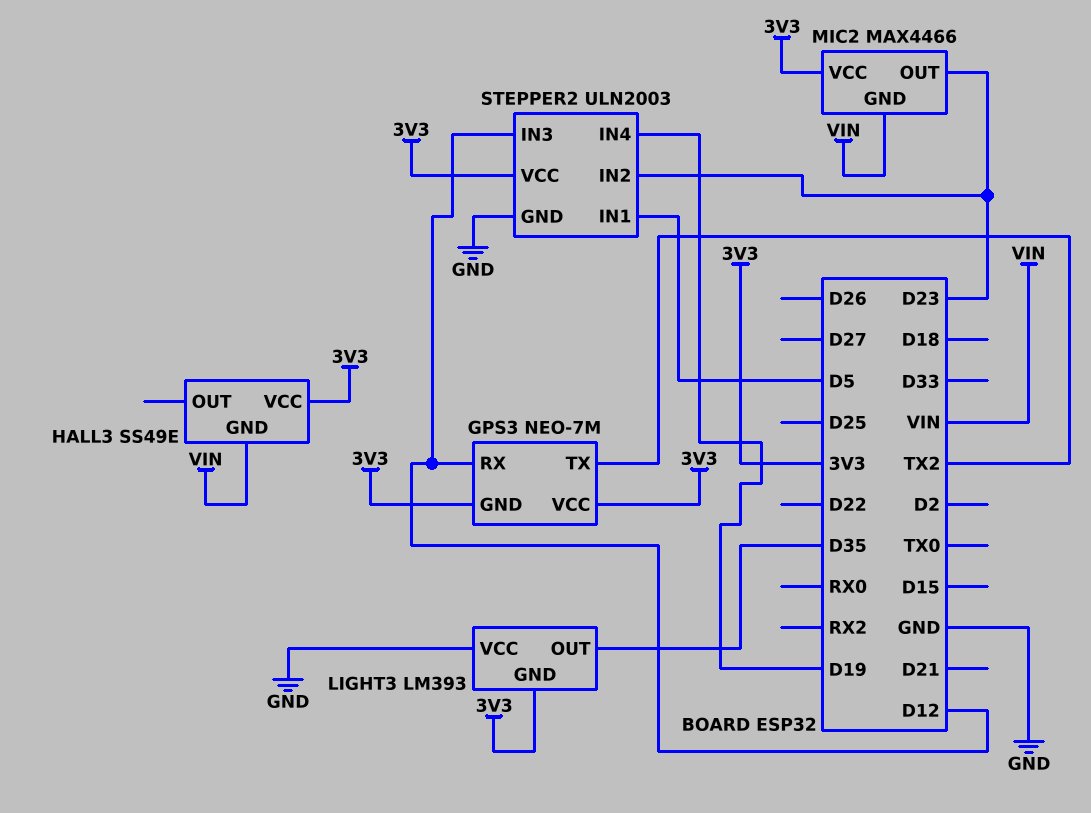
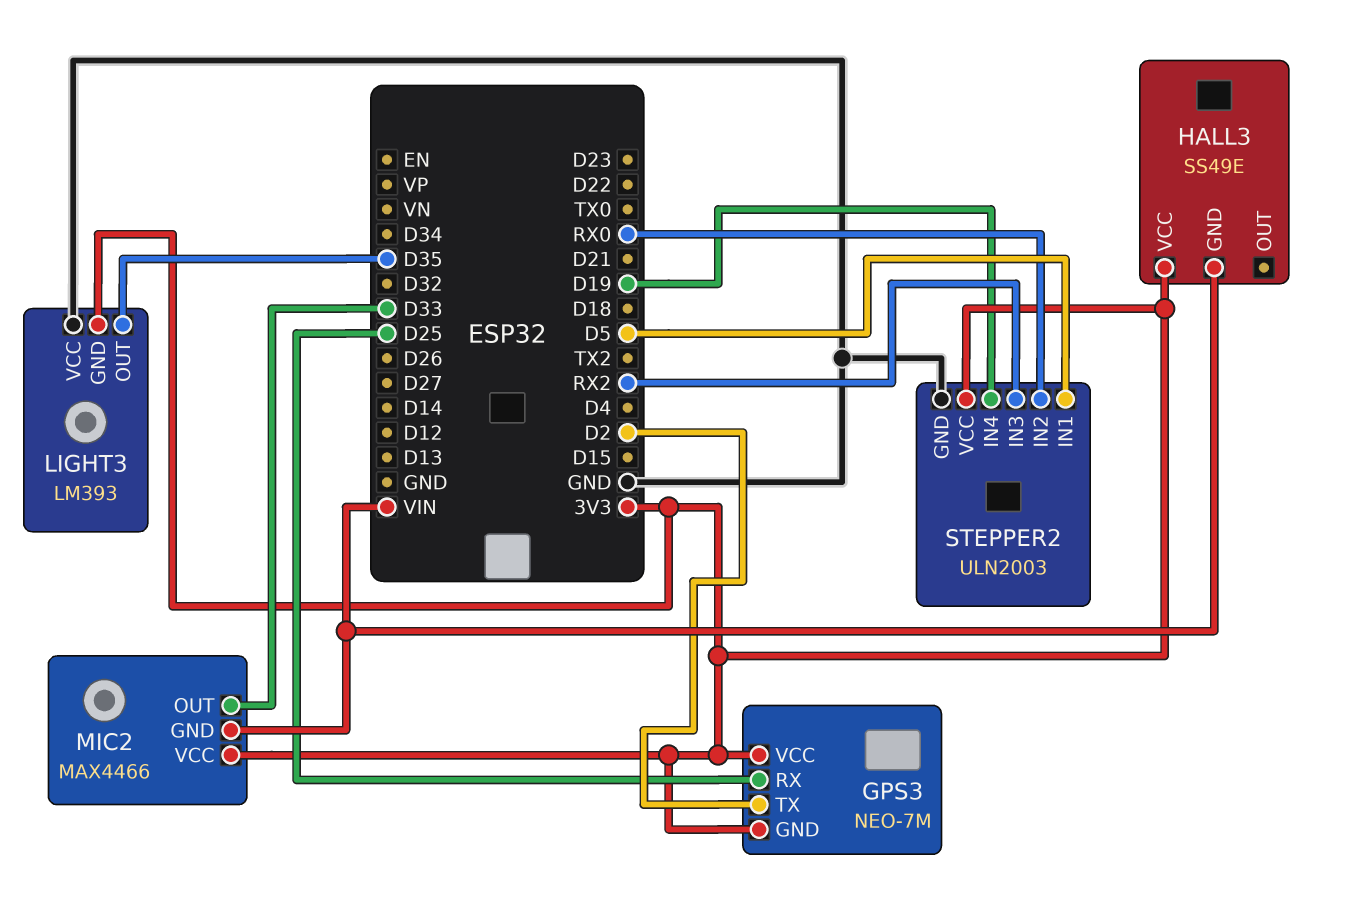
GPS3 pin RX: D12 -> D25
GPS3 pin TX: TX2 -> D2
MIC2 pin OUT: D23 -> D33
STEPPER2 pin IN2: D23 -> RX0
STEPPER2 pin IN3: D12 -> RX2

